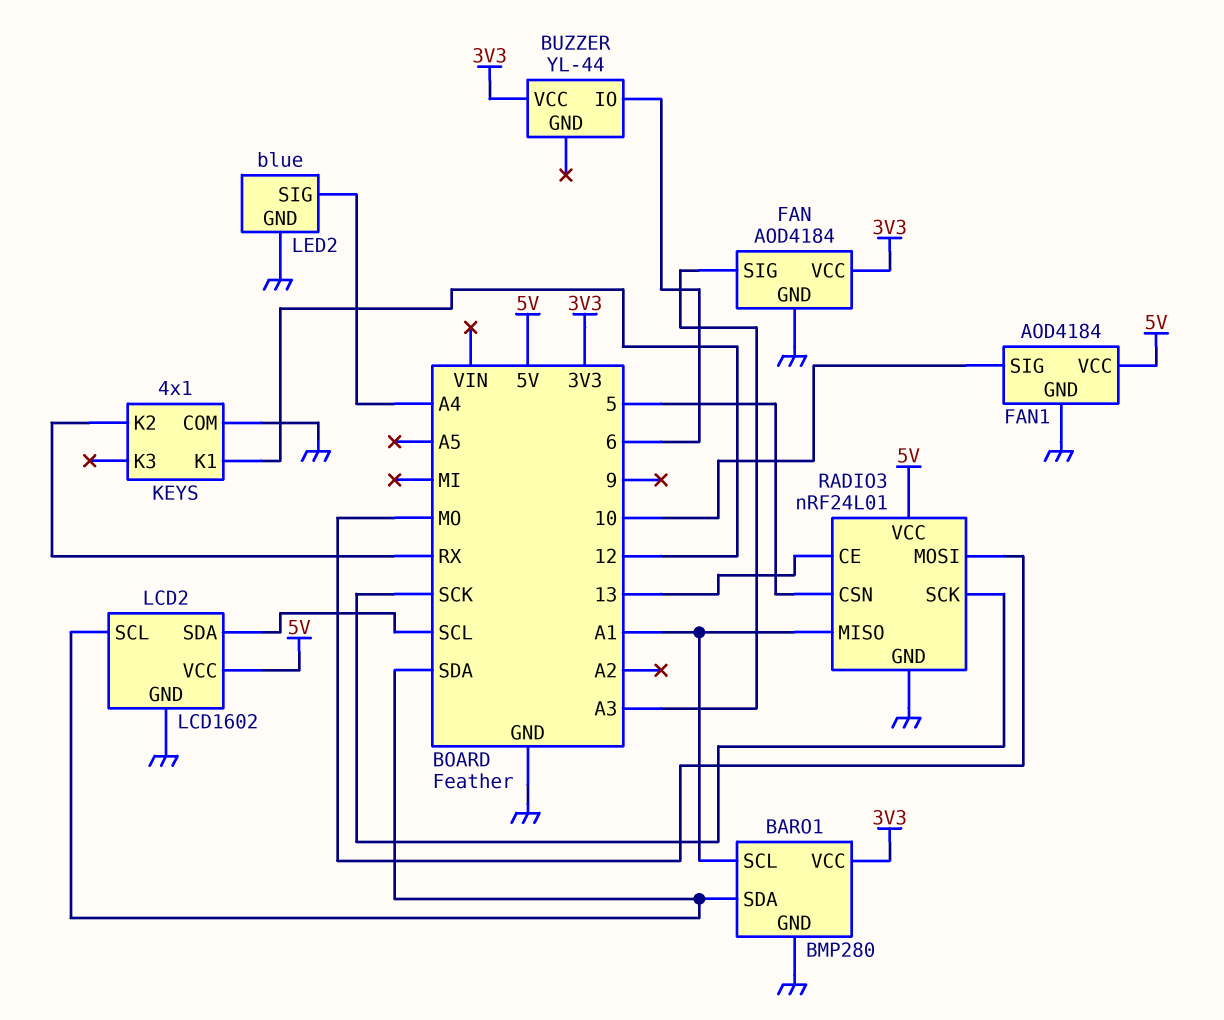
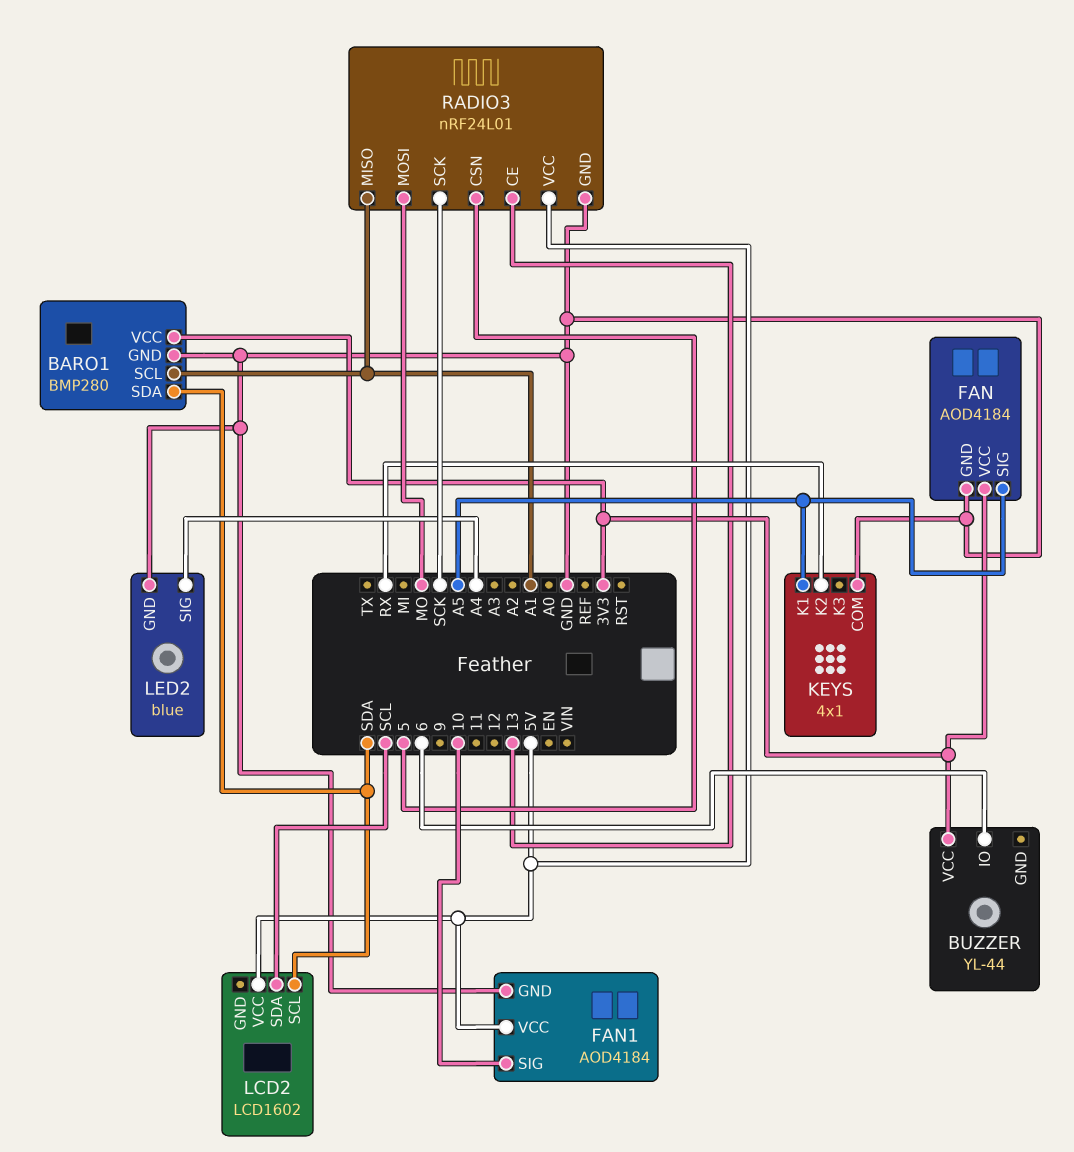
FAN pin SIG: A3 -> A5
KEYS pin K1: 12 -> A5
LCD2 pin GND: GND -> none

